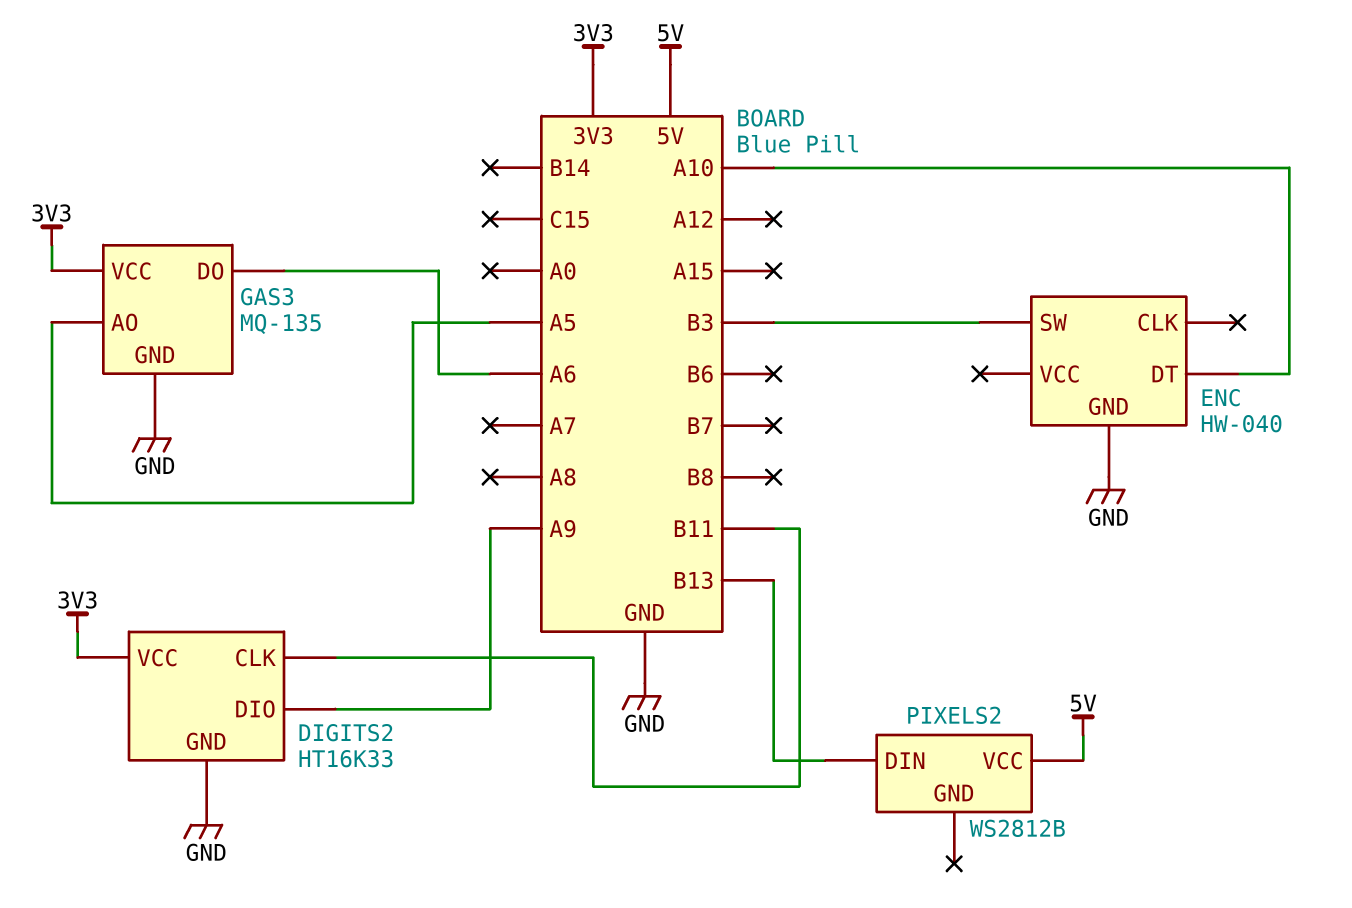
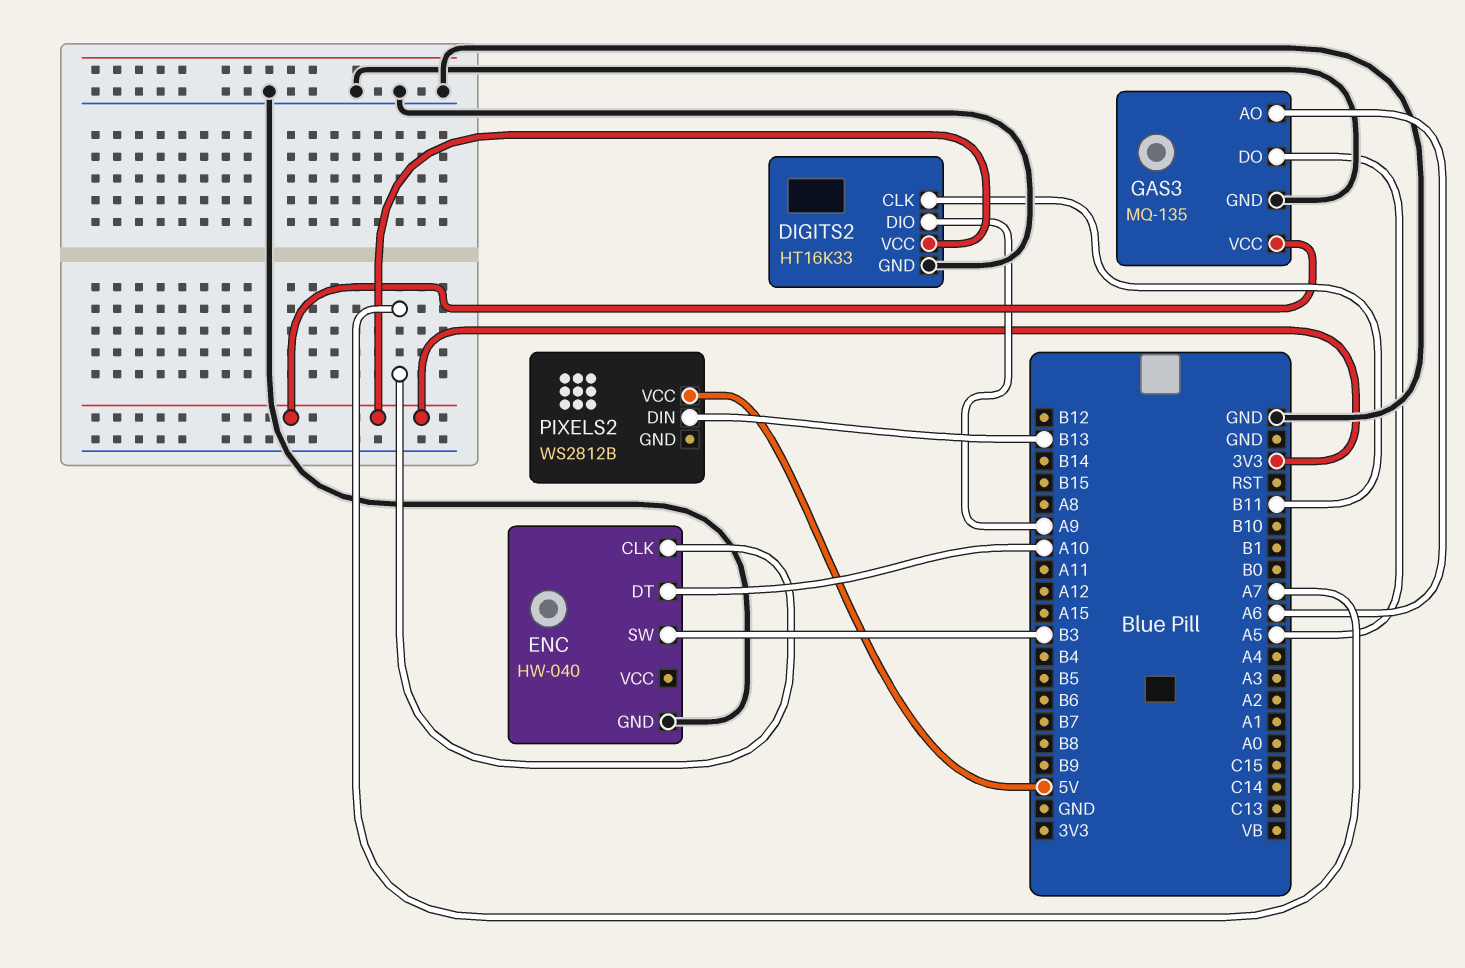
ENC pin CLK: none -> A7
GAS3 pin AO: A5 -> A6
GAS3 pin DO: A6 -> A5

